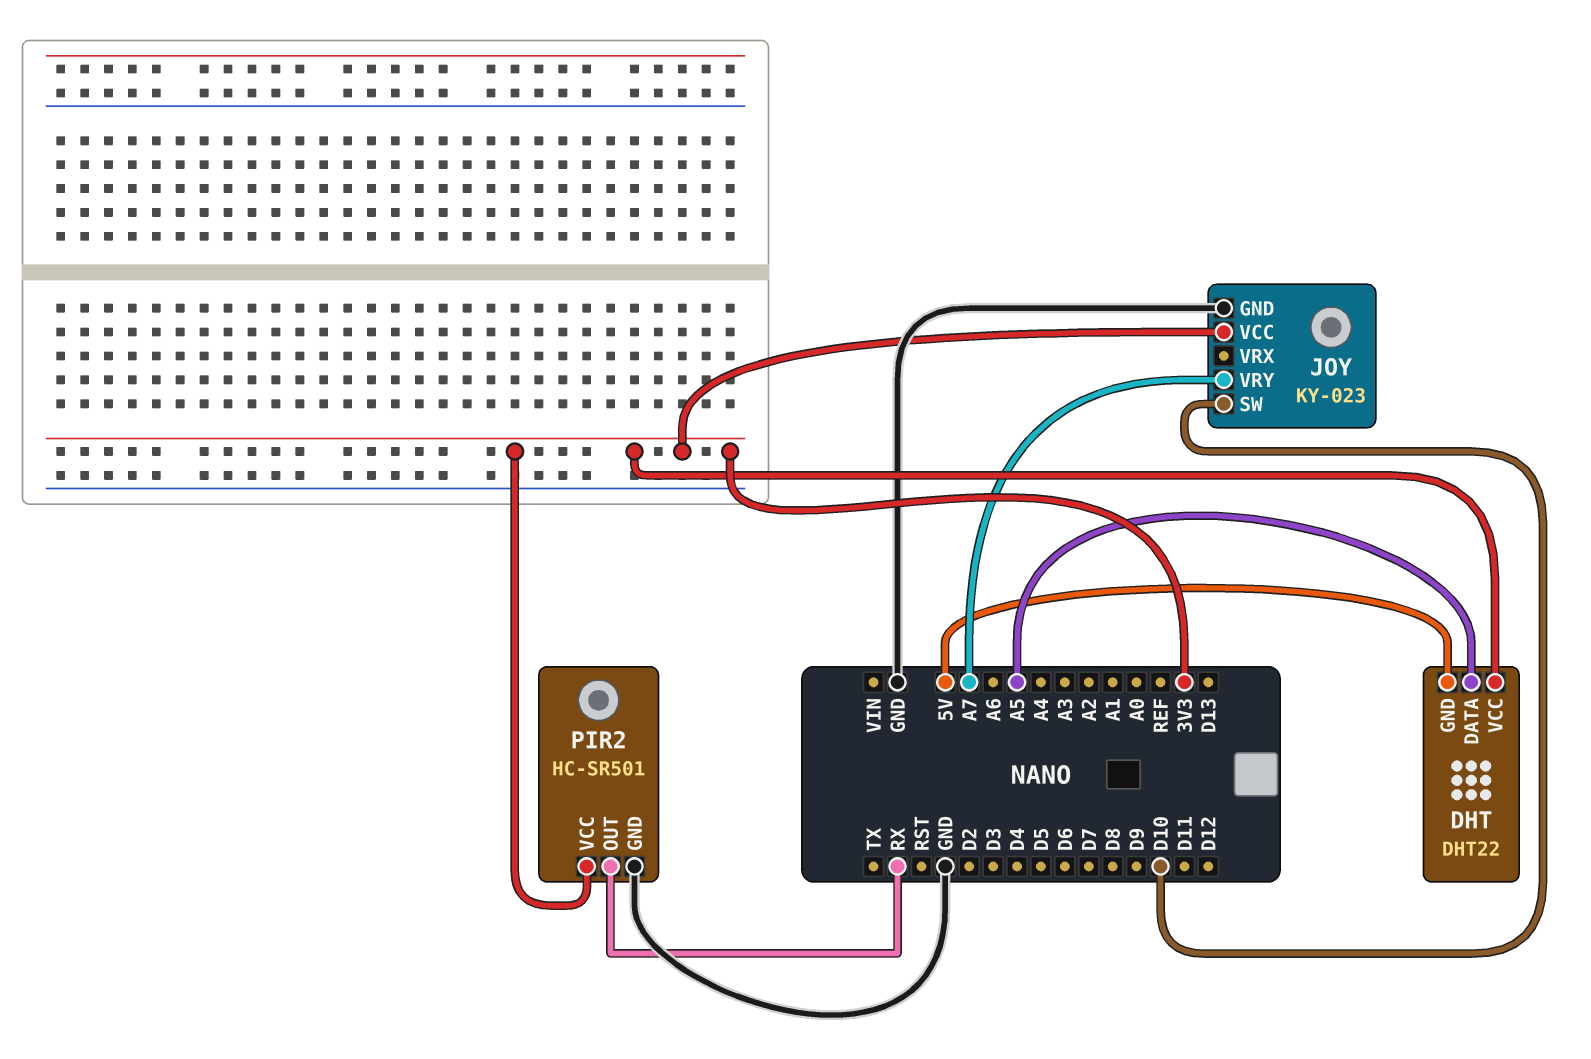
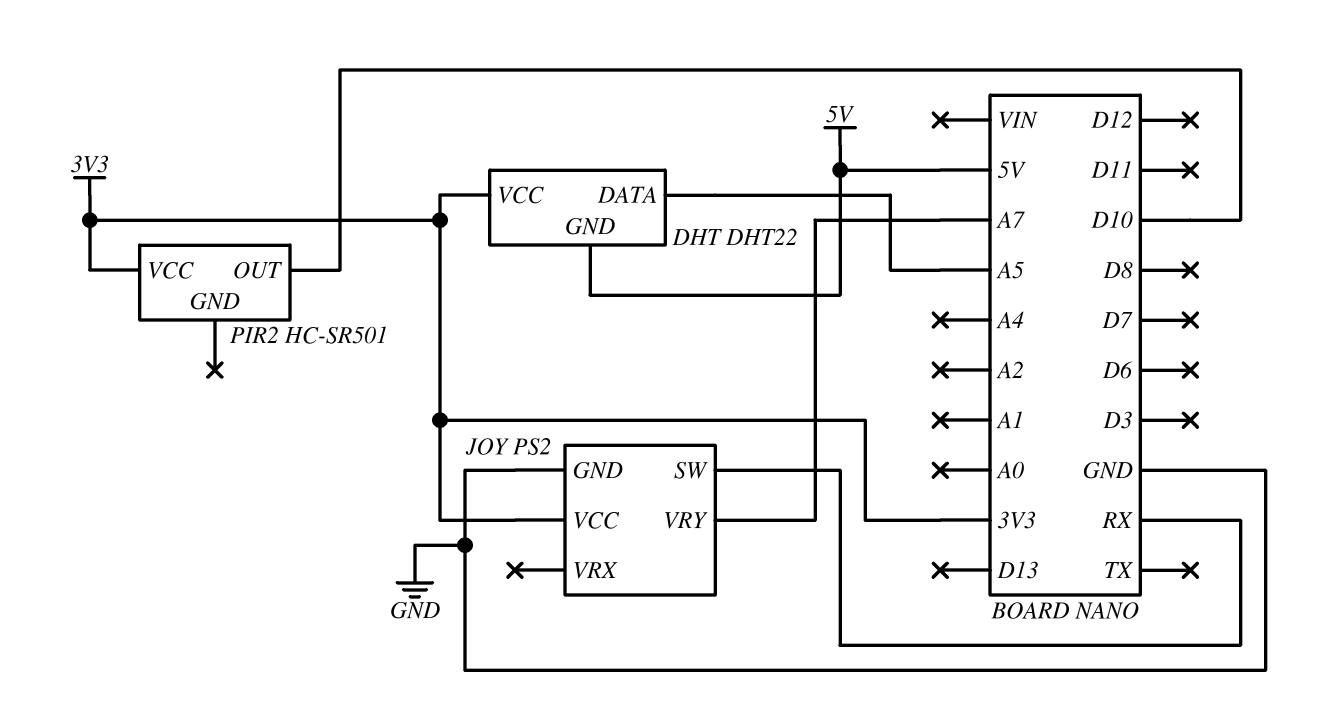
JOY: KY-023 -> PS2
JOY pin SW: D10 -> RX
PIR2 pin GND: GND -> none
PIR2 pin OUT: RX -> D10

